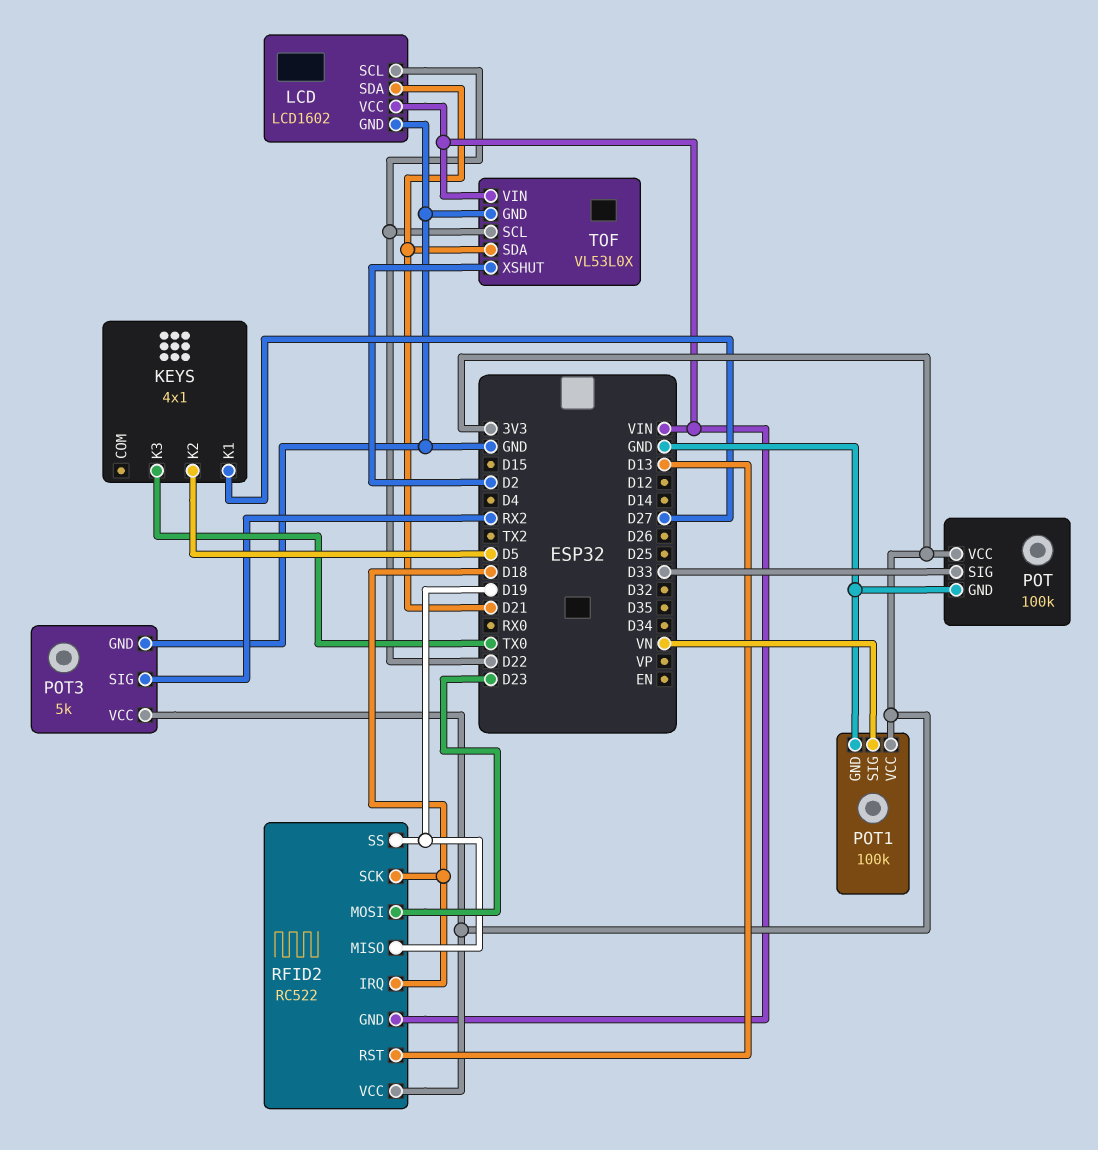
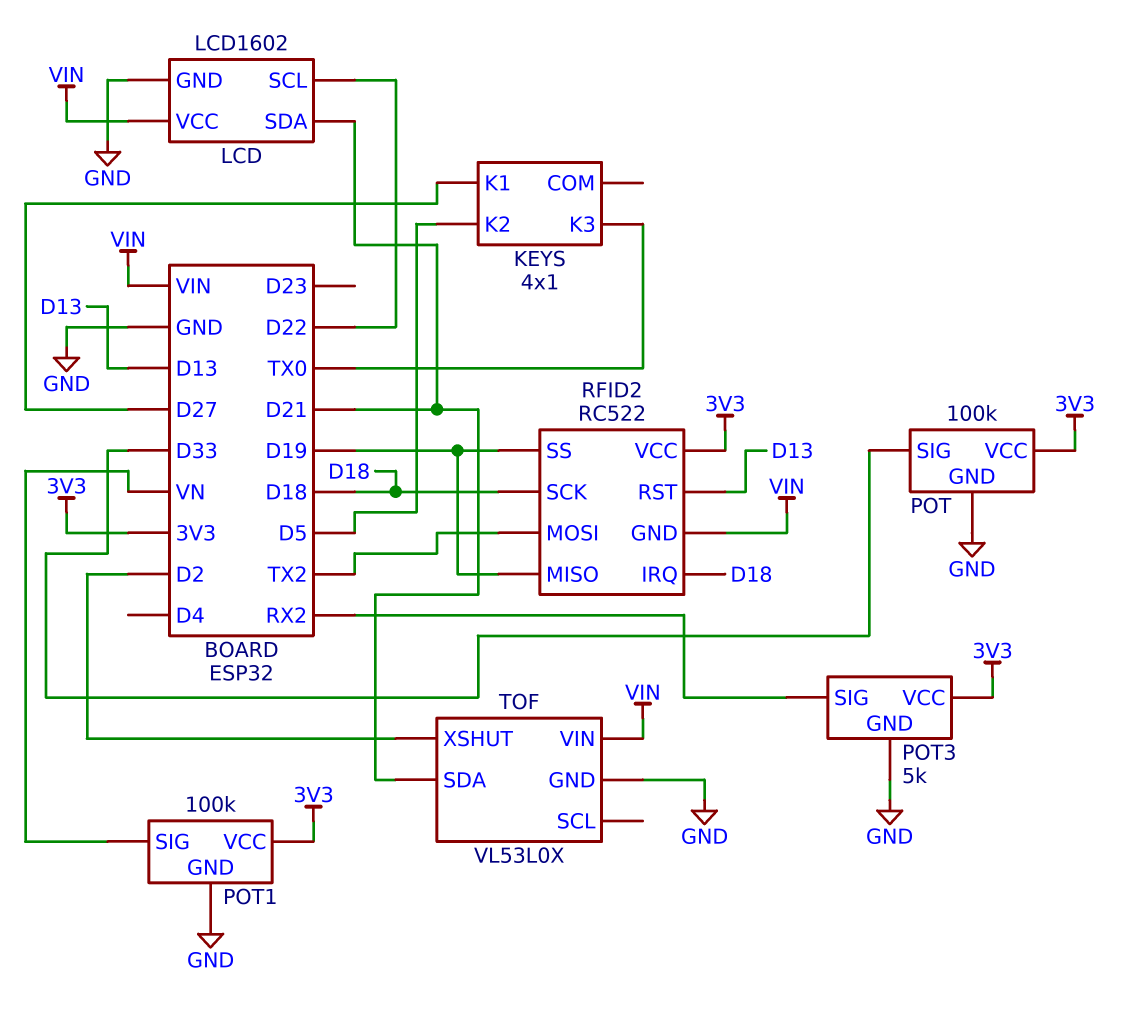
RFID2 pin MOSI: D23 -> TX2
TOF pin SCL: D22 -> none

